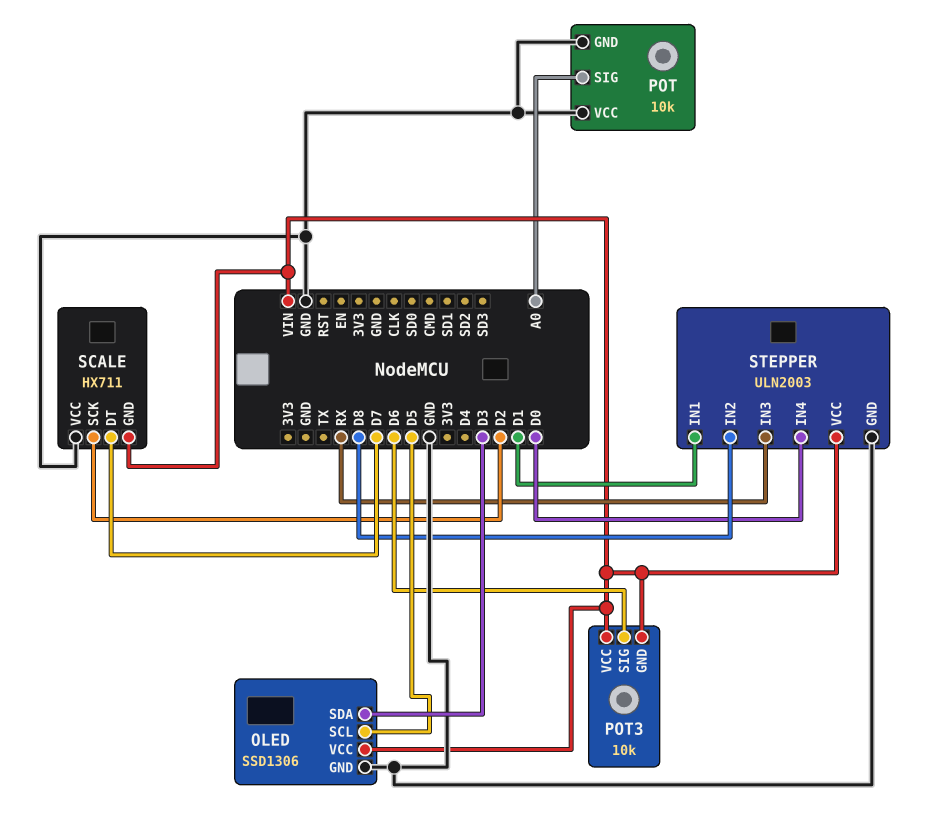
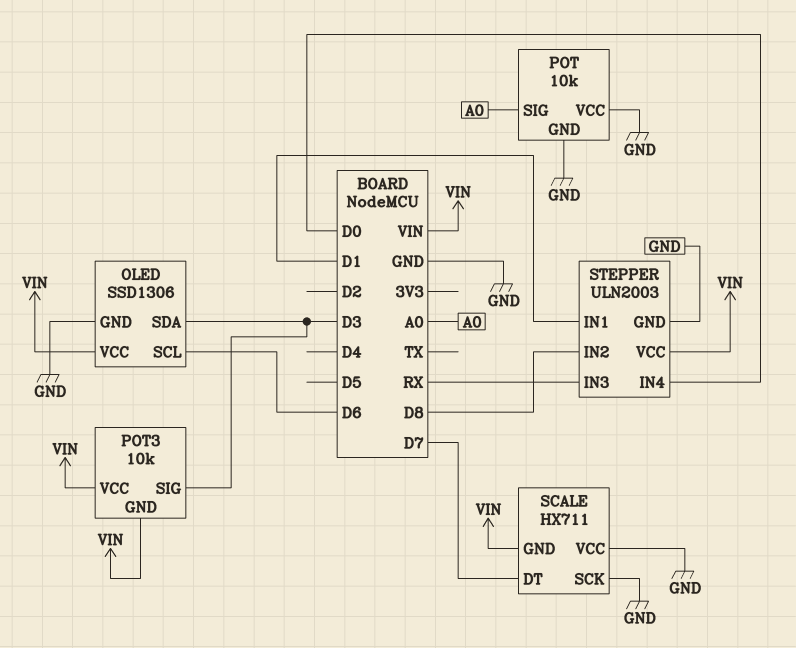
OLED pin SCL: D5 -> D6
POT3 pin SIG: D6 -> D3
SCALE pin SCK: D2 -> GND

